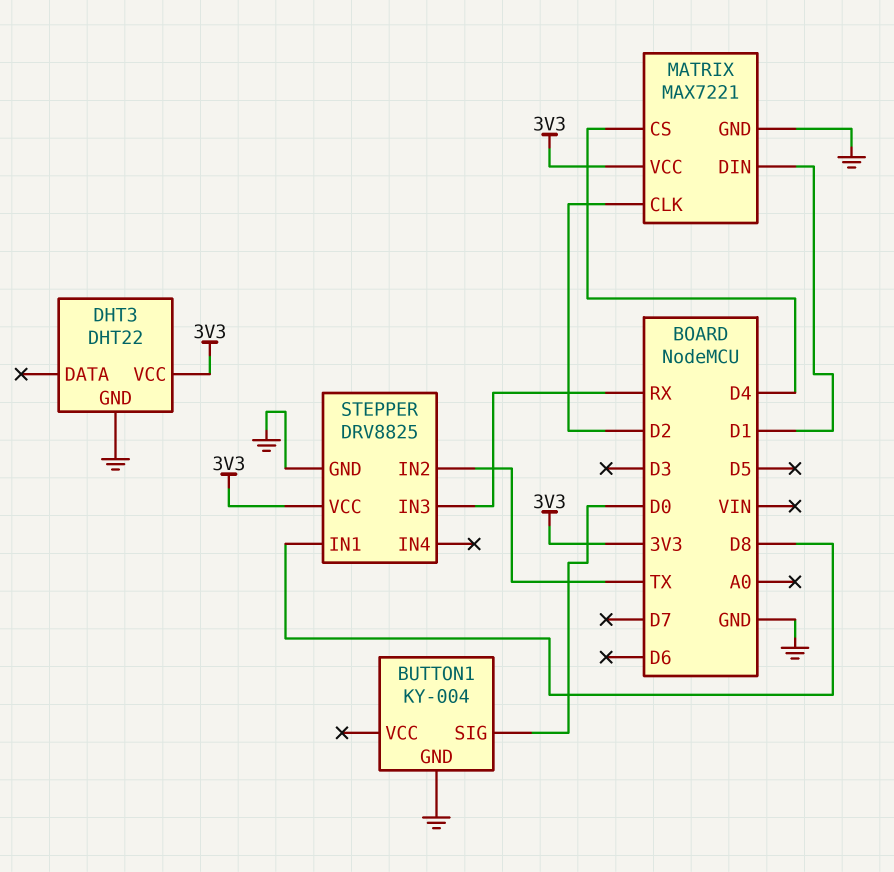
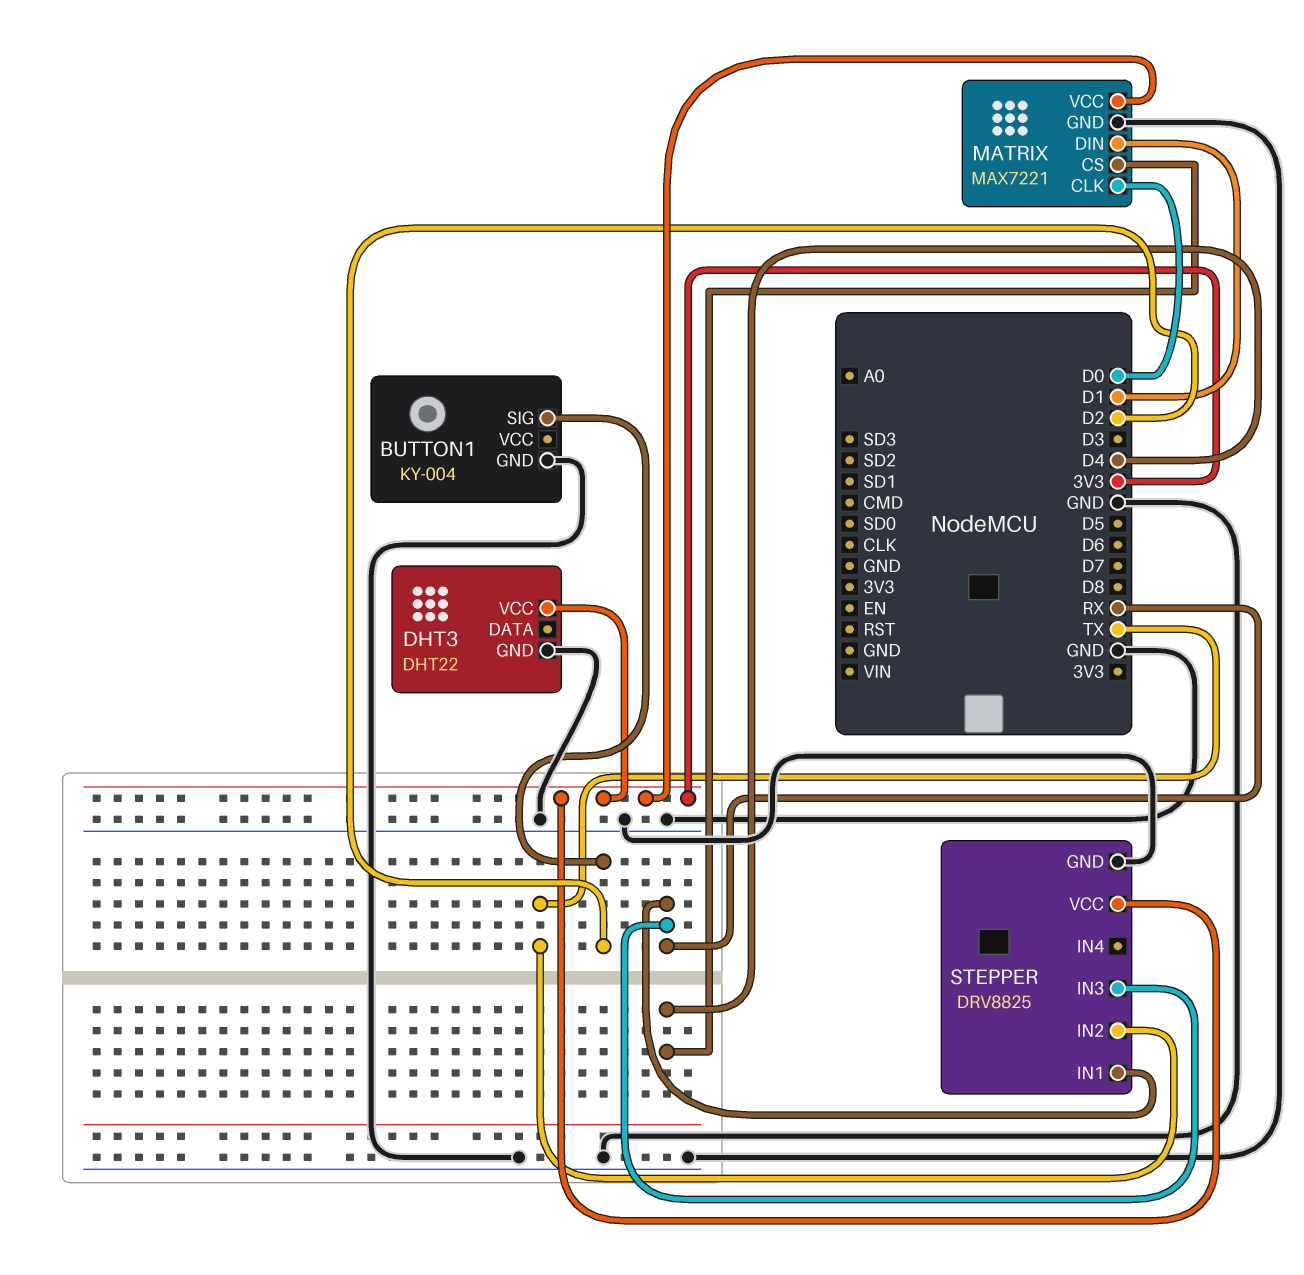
BUTTON1 pin SIG: D0 -> D2
MATRIX pin CLK: D2 -> D0
STEPPER pin IN1: D8 -> RX

